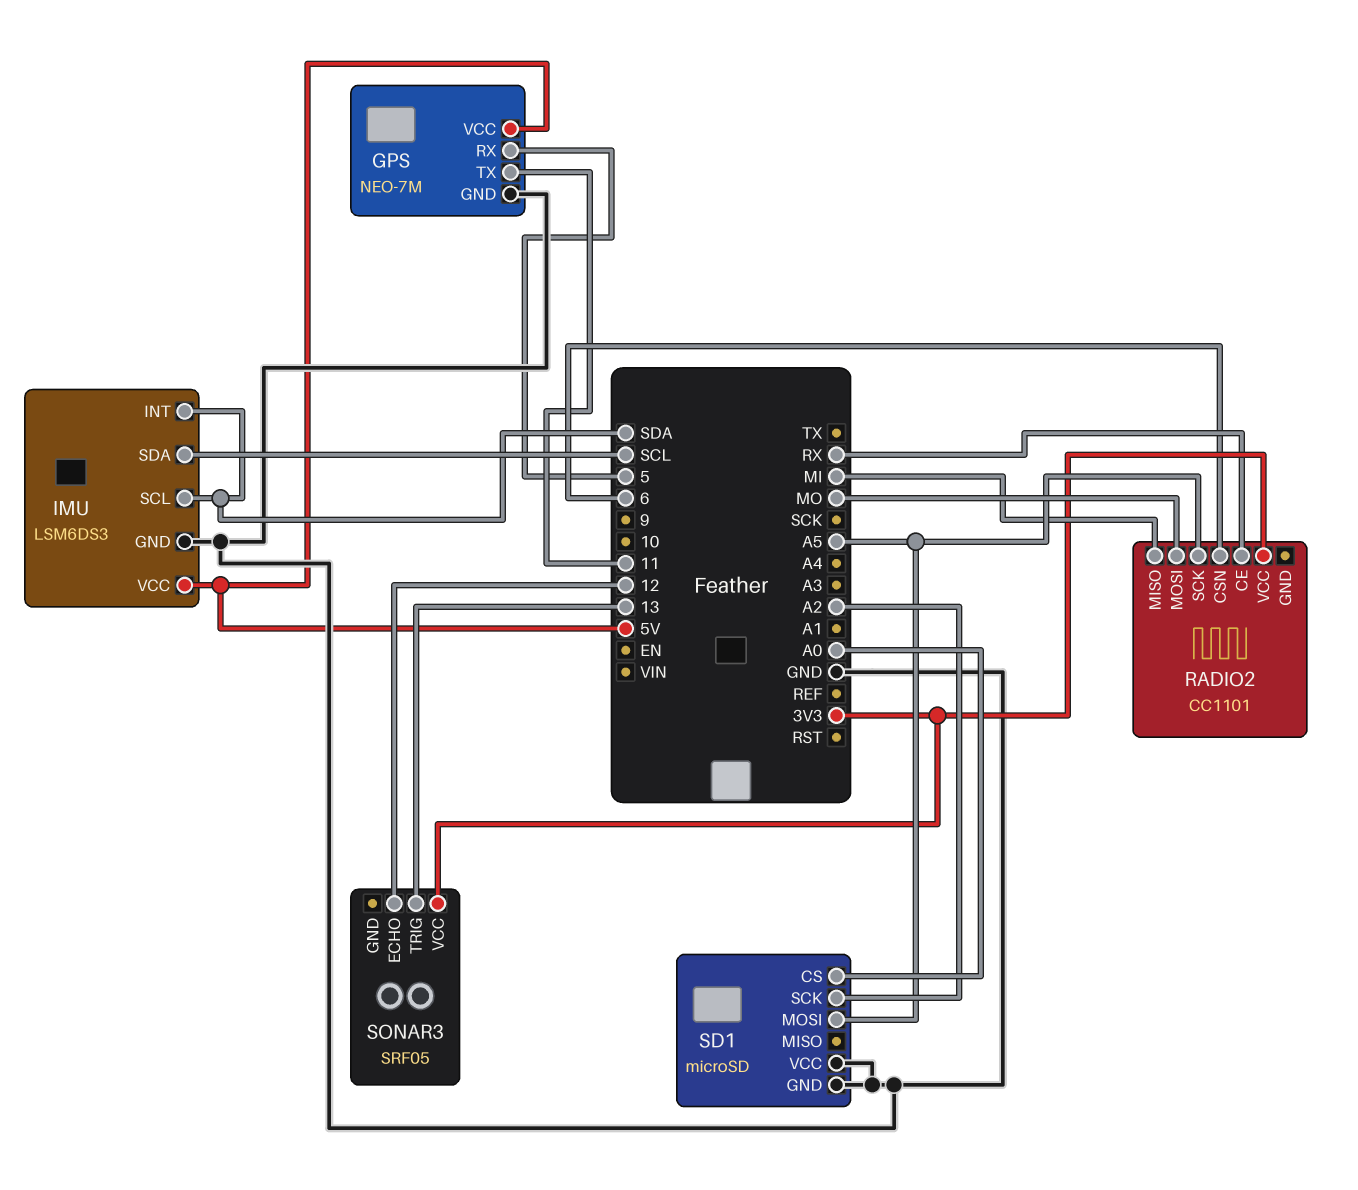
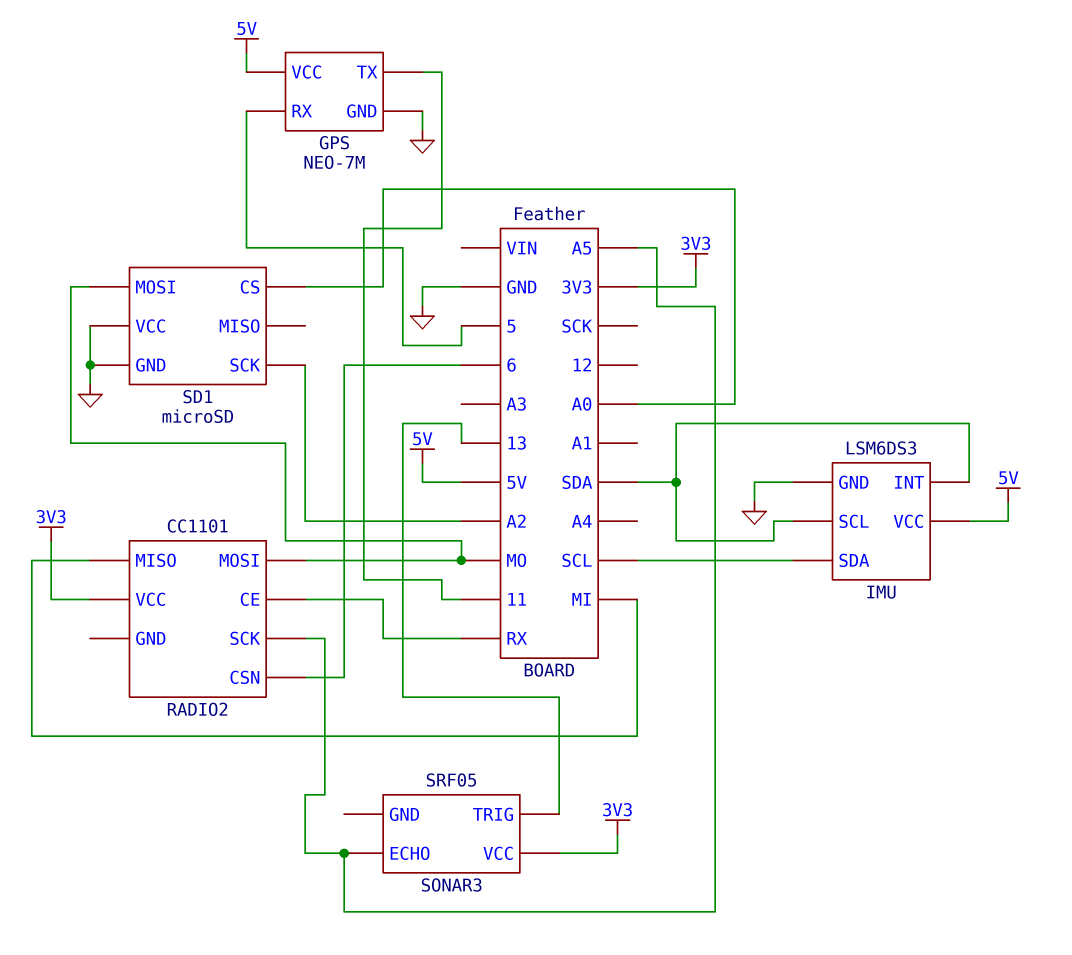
SD1 pin MOSI: A5 -> MO
SONAR3 pin ECHO: 12 -> A5

